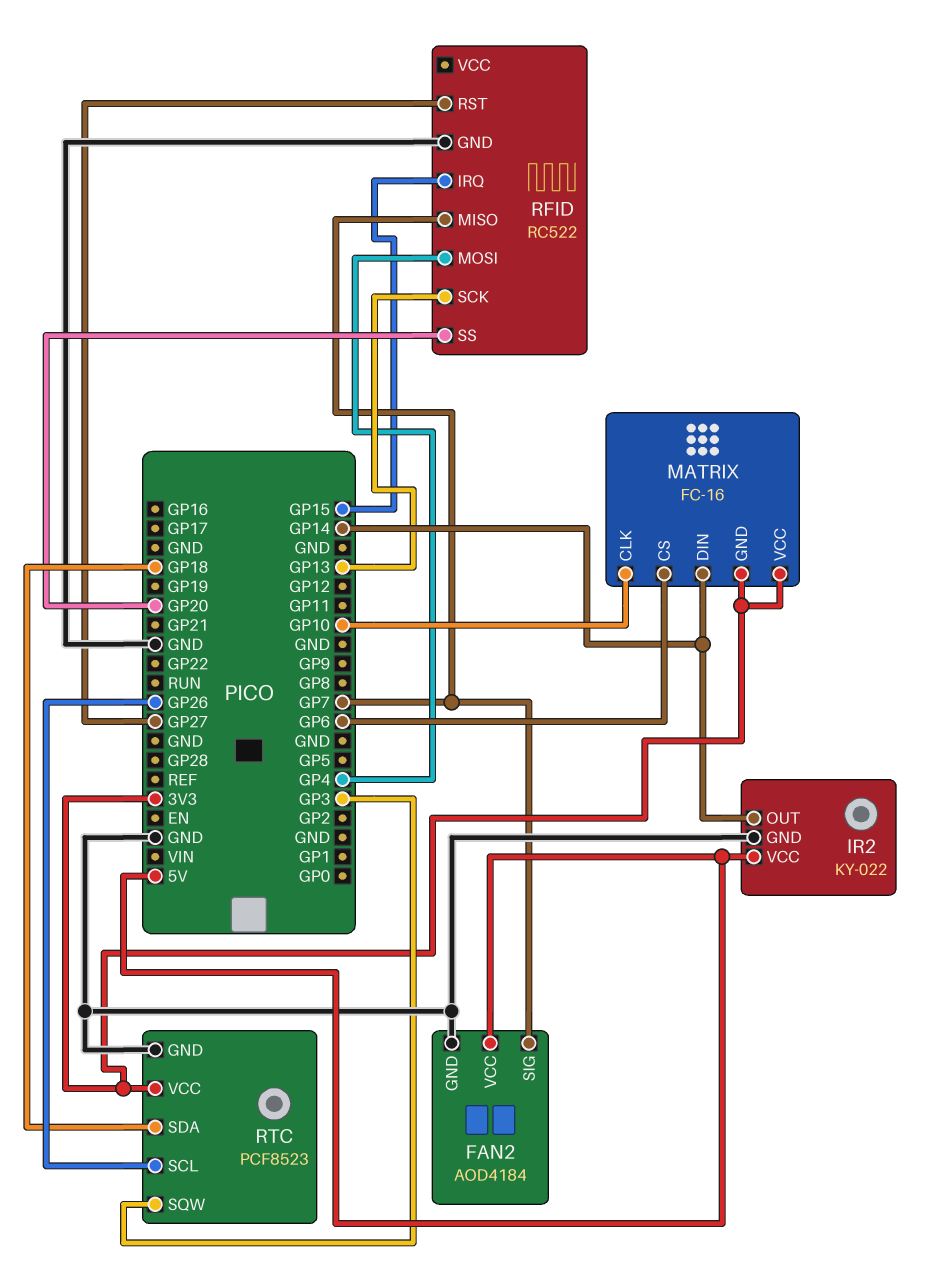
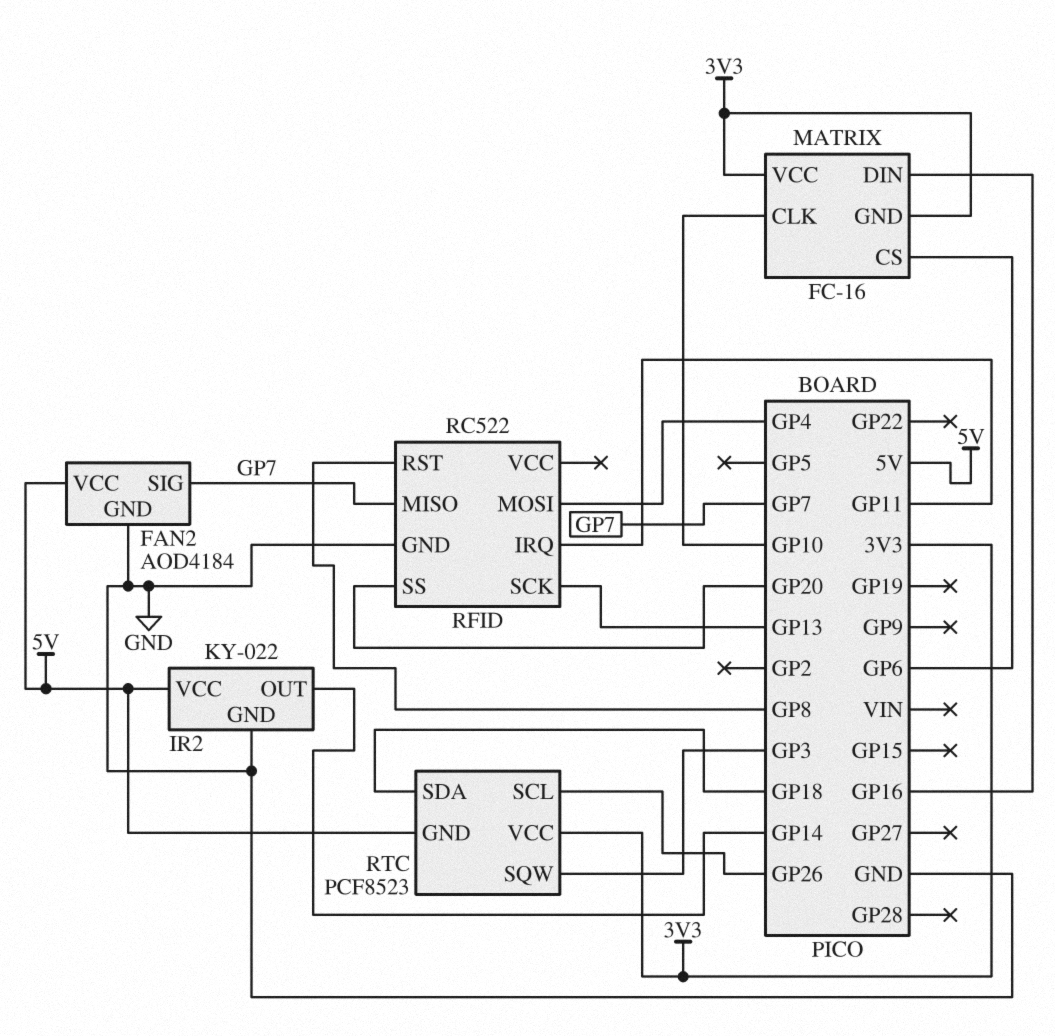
MATRIX pin DIN: GP14 -> GP16
RFID pin IRQ: GP15 -> GP11
RFID pin RST: GP27 -> GP8
RTC pin GND: GND -> 5V

